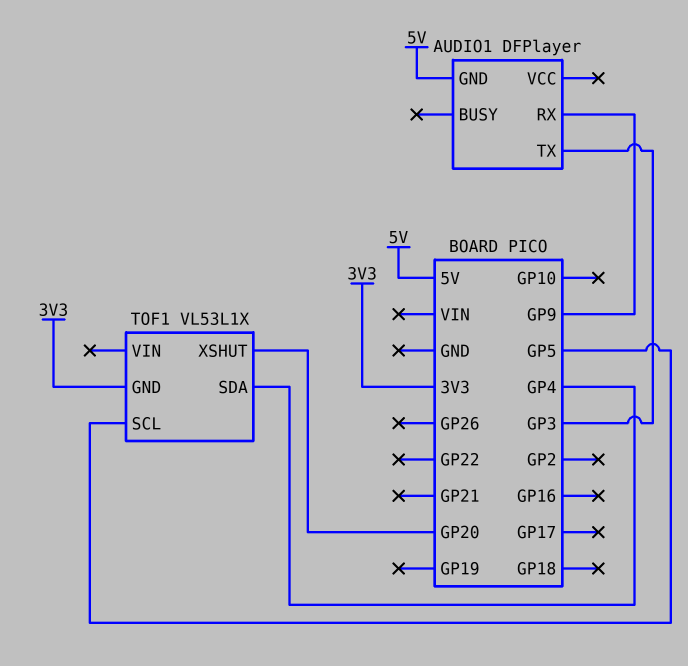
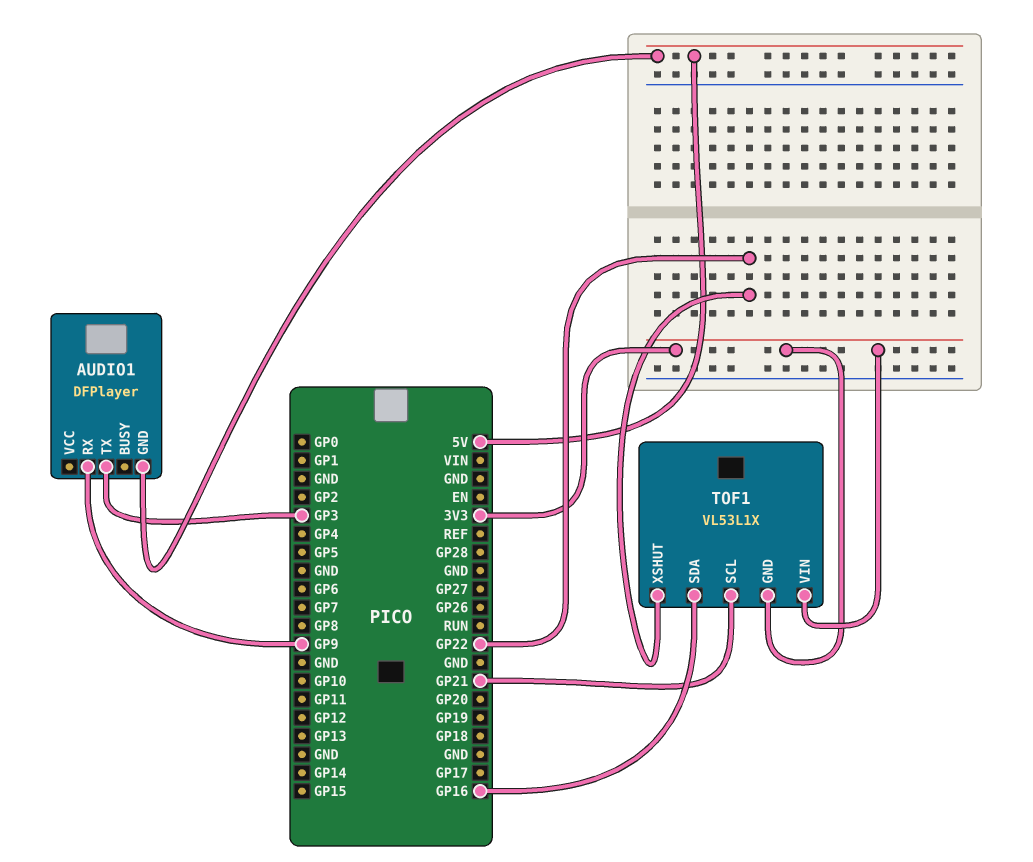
TOF1 pin SCL: GP5 -> GP21
TOF1 pin SDA: GP4 -> GP16
TOF1 pin VIN: none -> 3V3
TOF1 pin XSHUT: GP20 -> GP22

